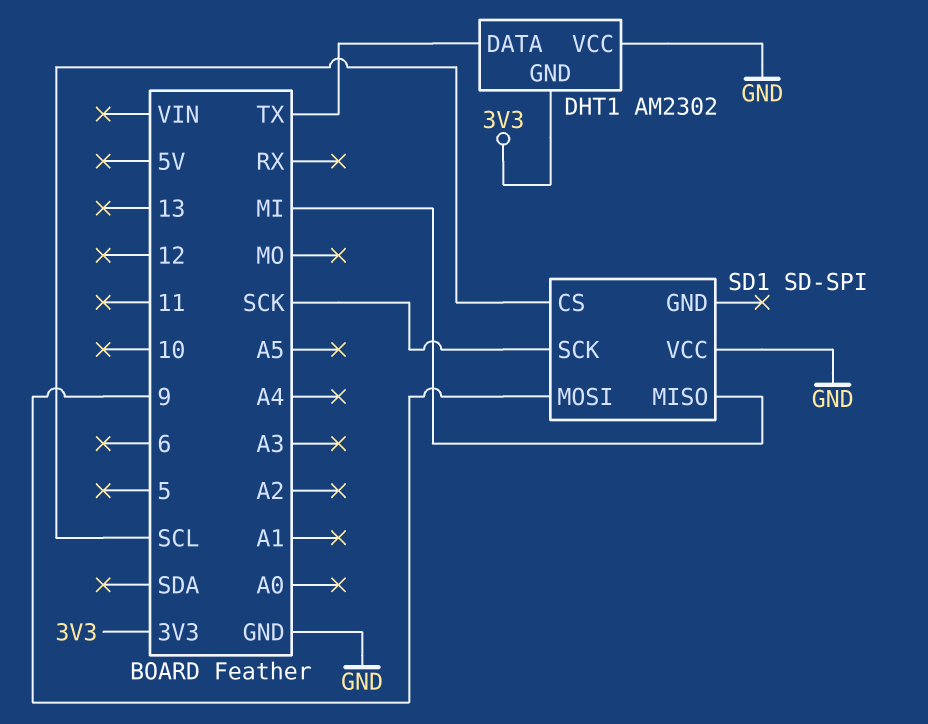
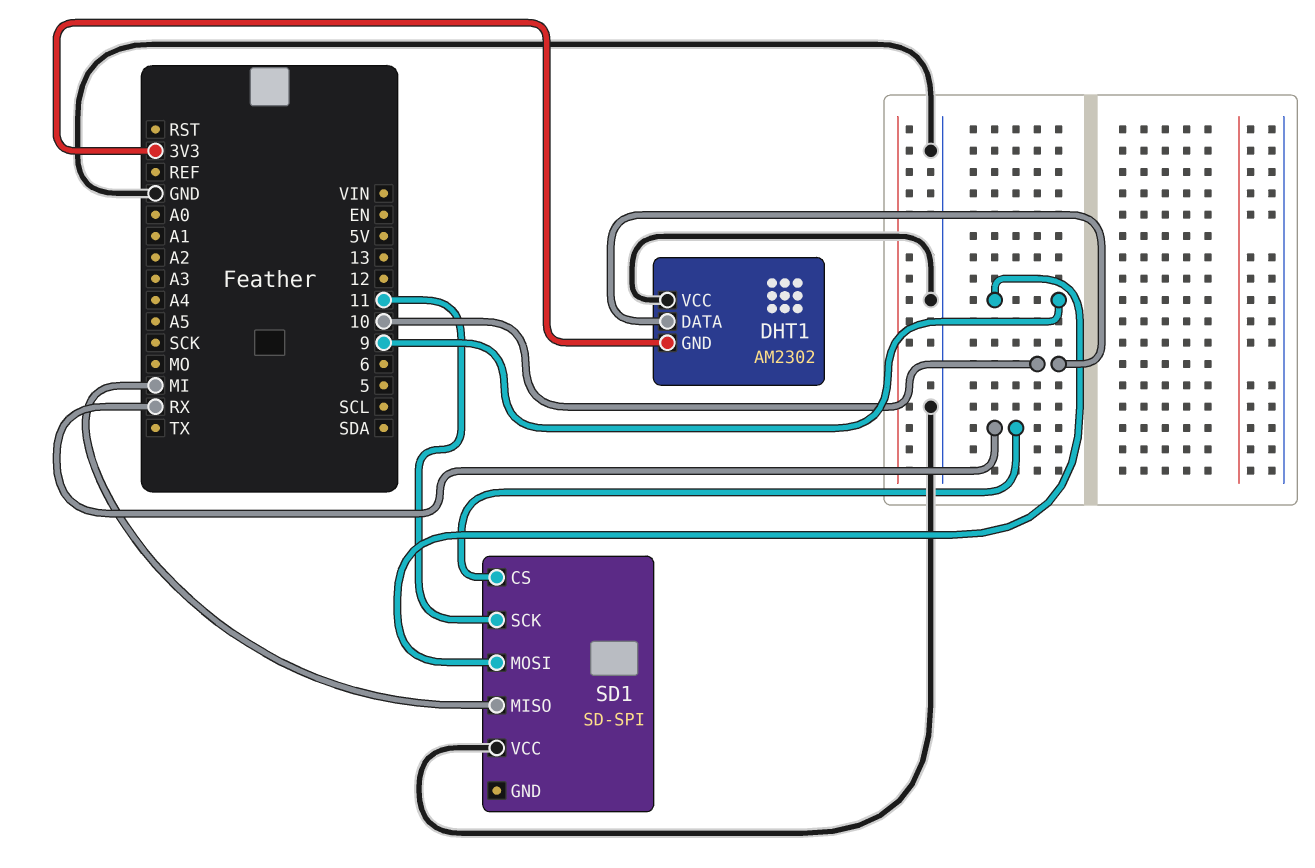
DHT1 pin DATA: TX -> 10
SD1 pin CS: SCL -> RX
SD1 pin SCK: SCK -> 11

